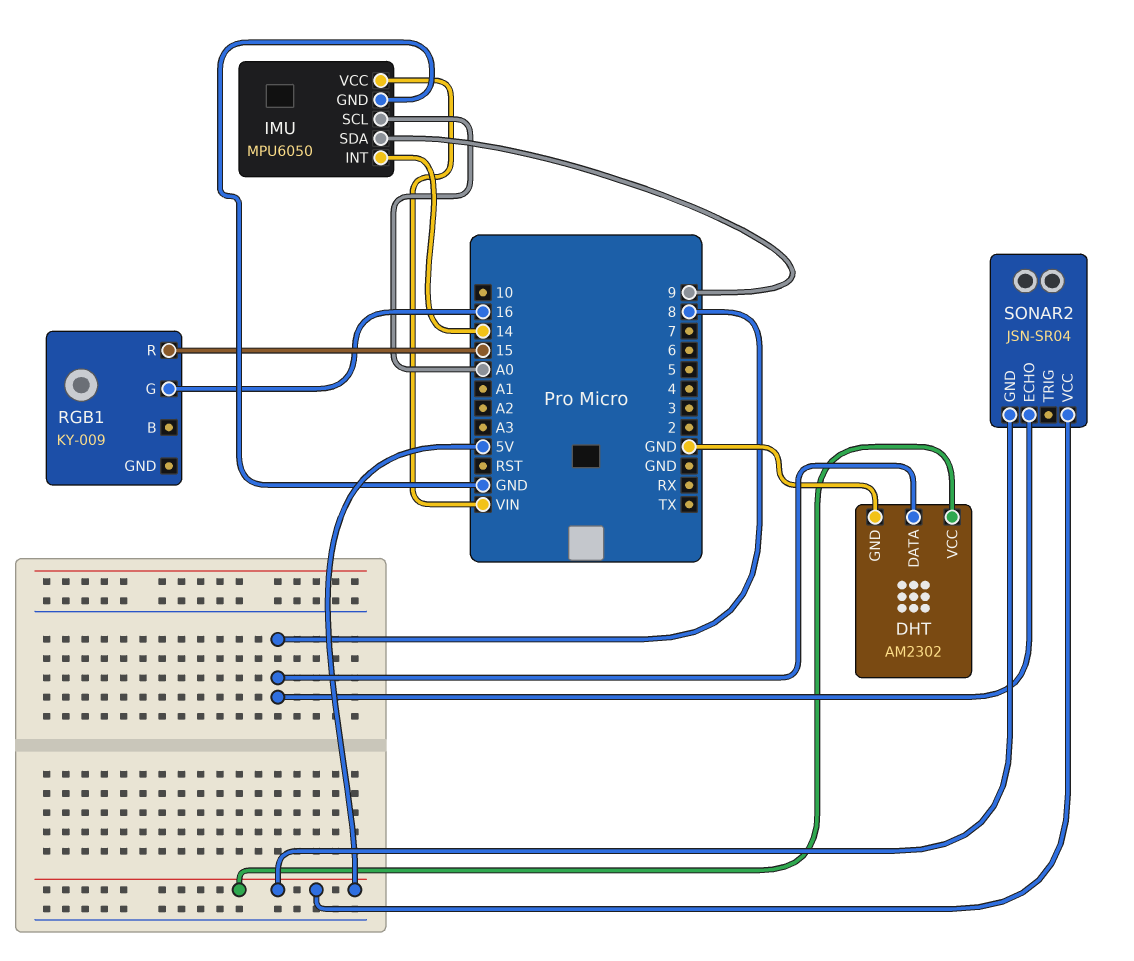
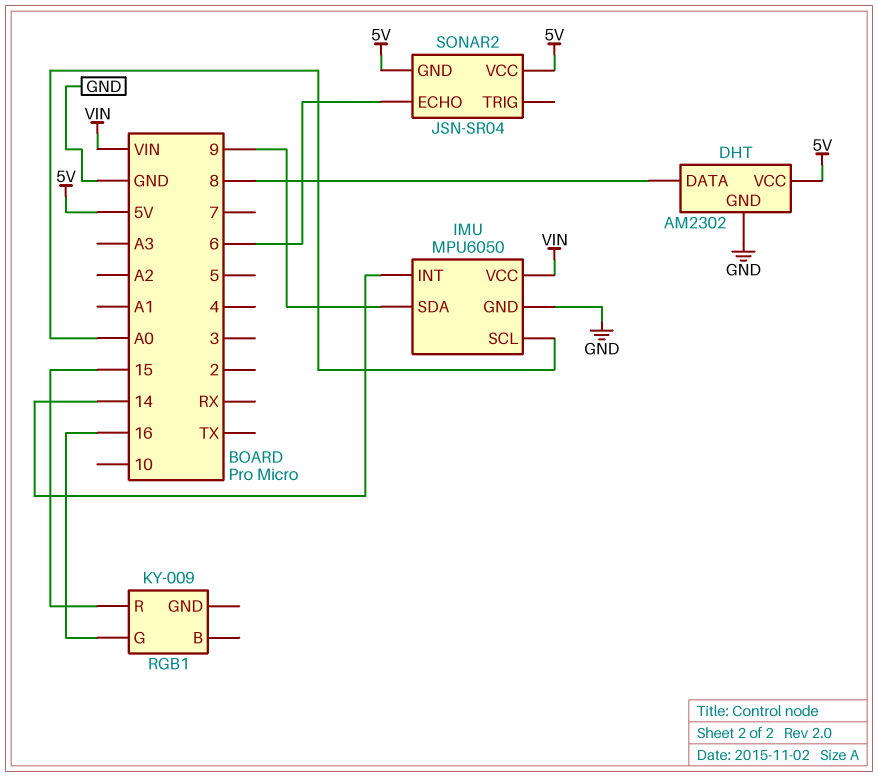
SONAR2 pin ECHO: 8 -> 6

